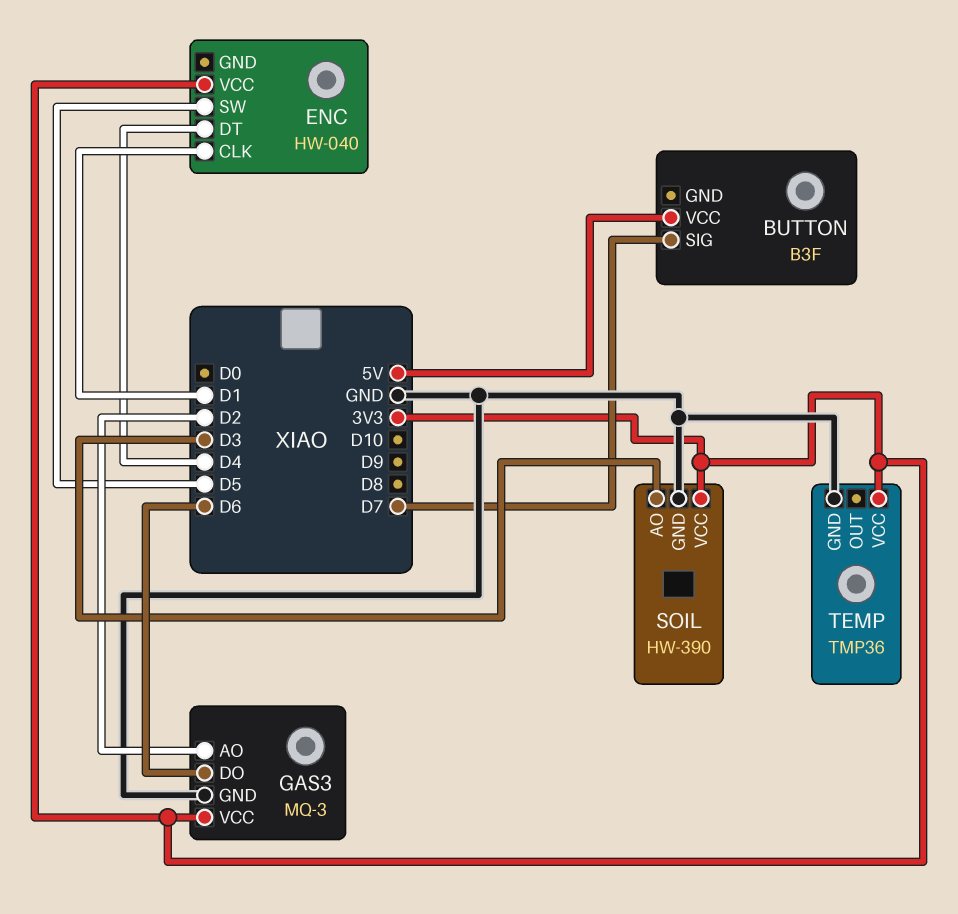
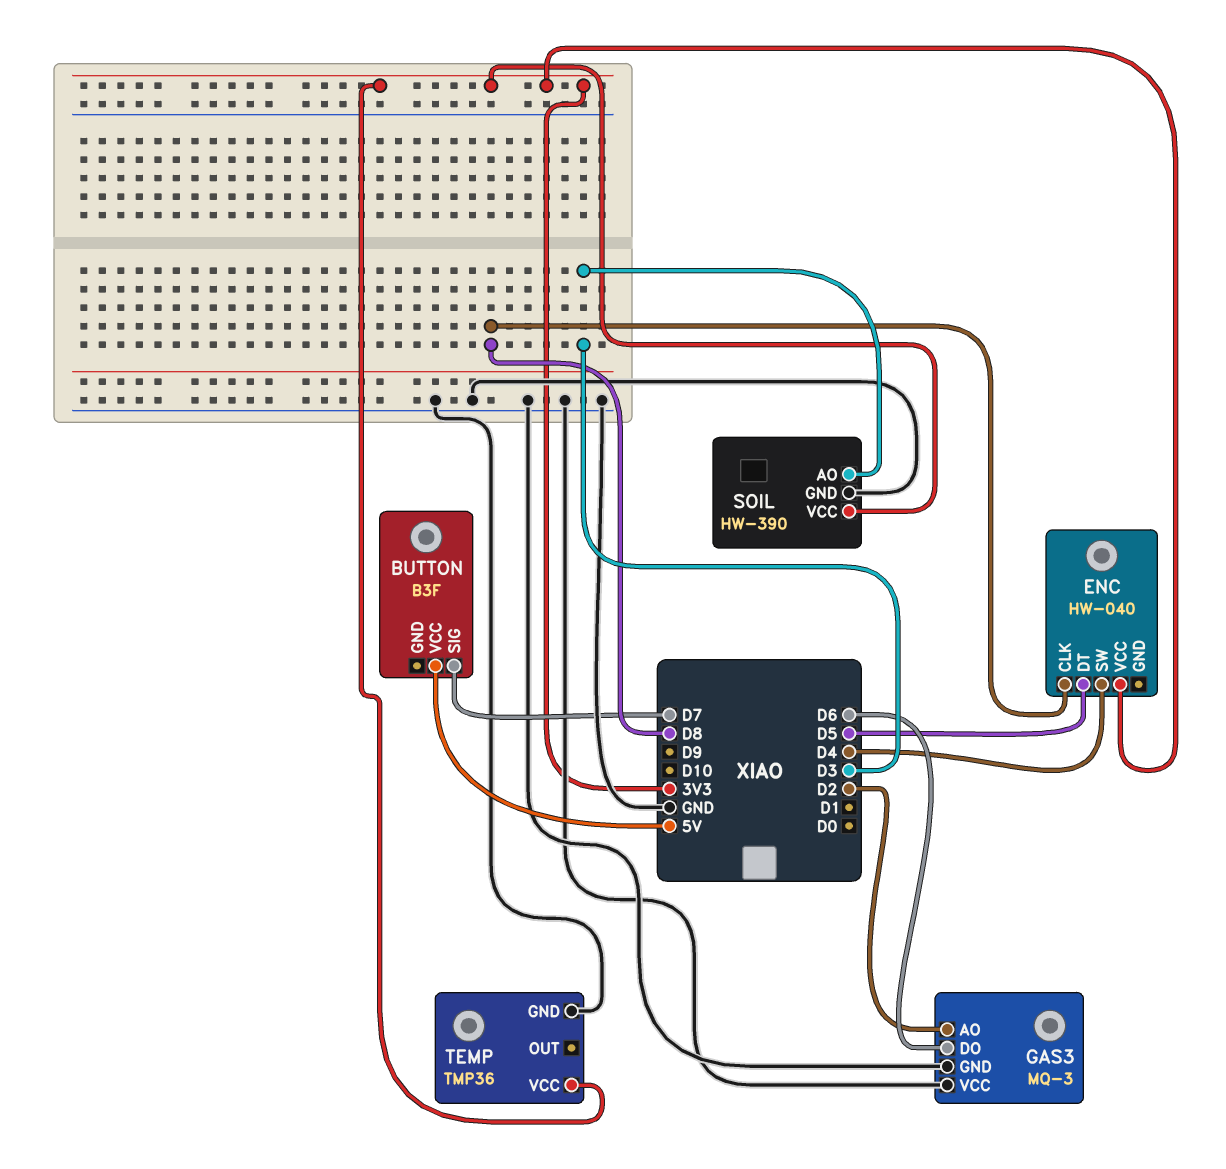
ENC pin CLK: D1 -> D8
ENC pin DT: D4 -> D5
ENC pin SW: D5 -> D4
GAS3 pin VCC: 3V3 -> GND

